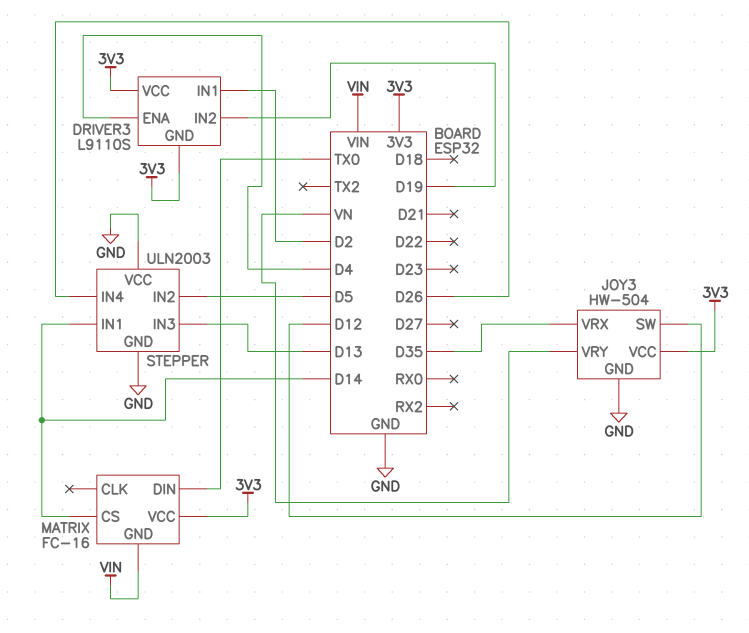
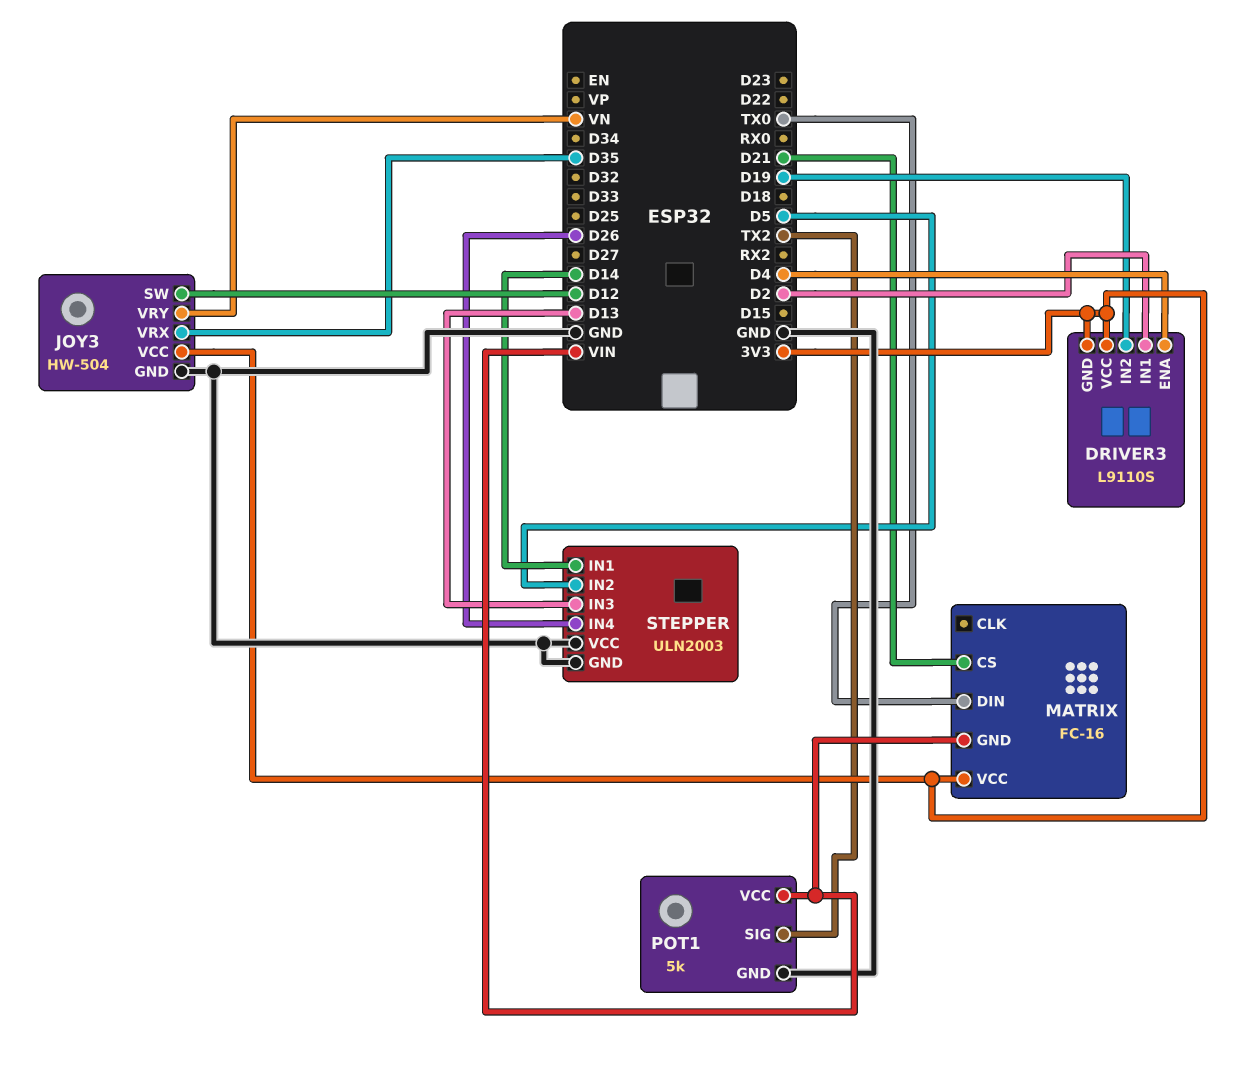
MATRIX pin CS: D14 -> D21
POT1: none -> 5k
POT1 pin GND: none -> GND
POT1 pin SIG: none -> TX2
POT1 pin VCC: none -> VIN

